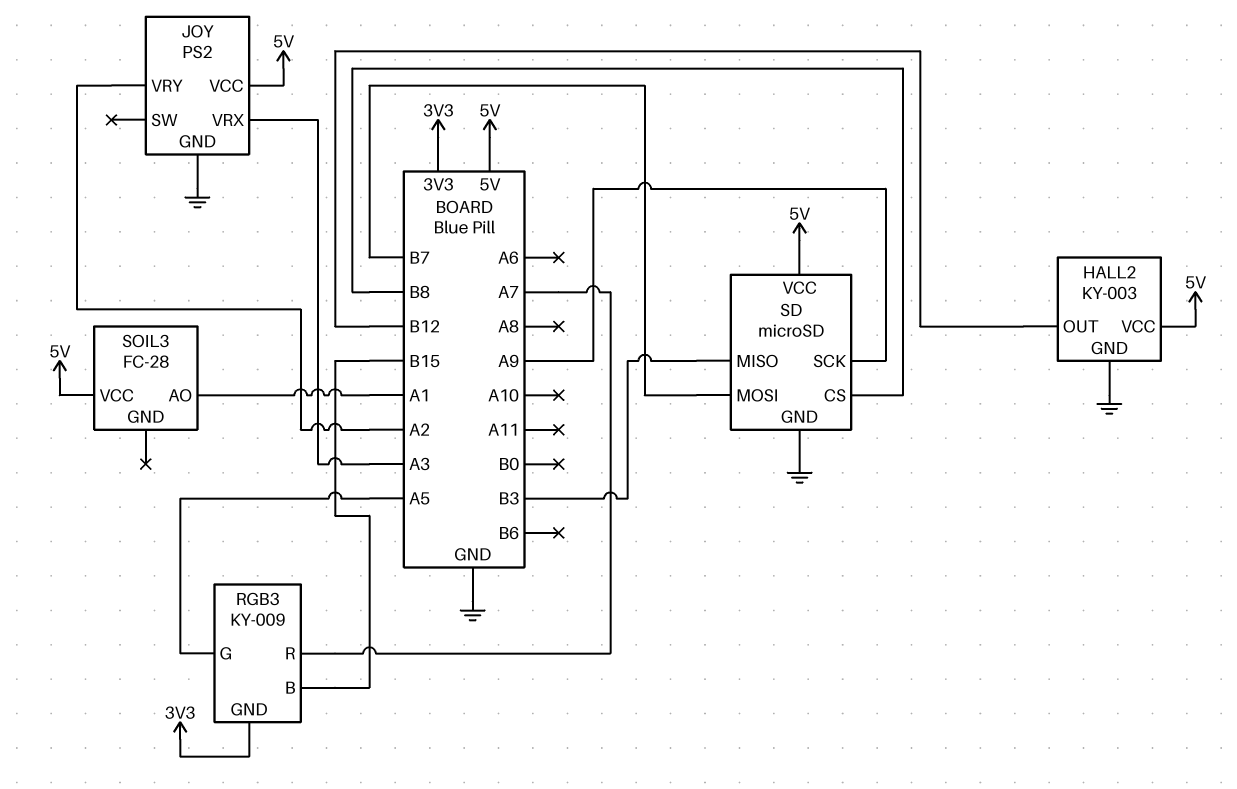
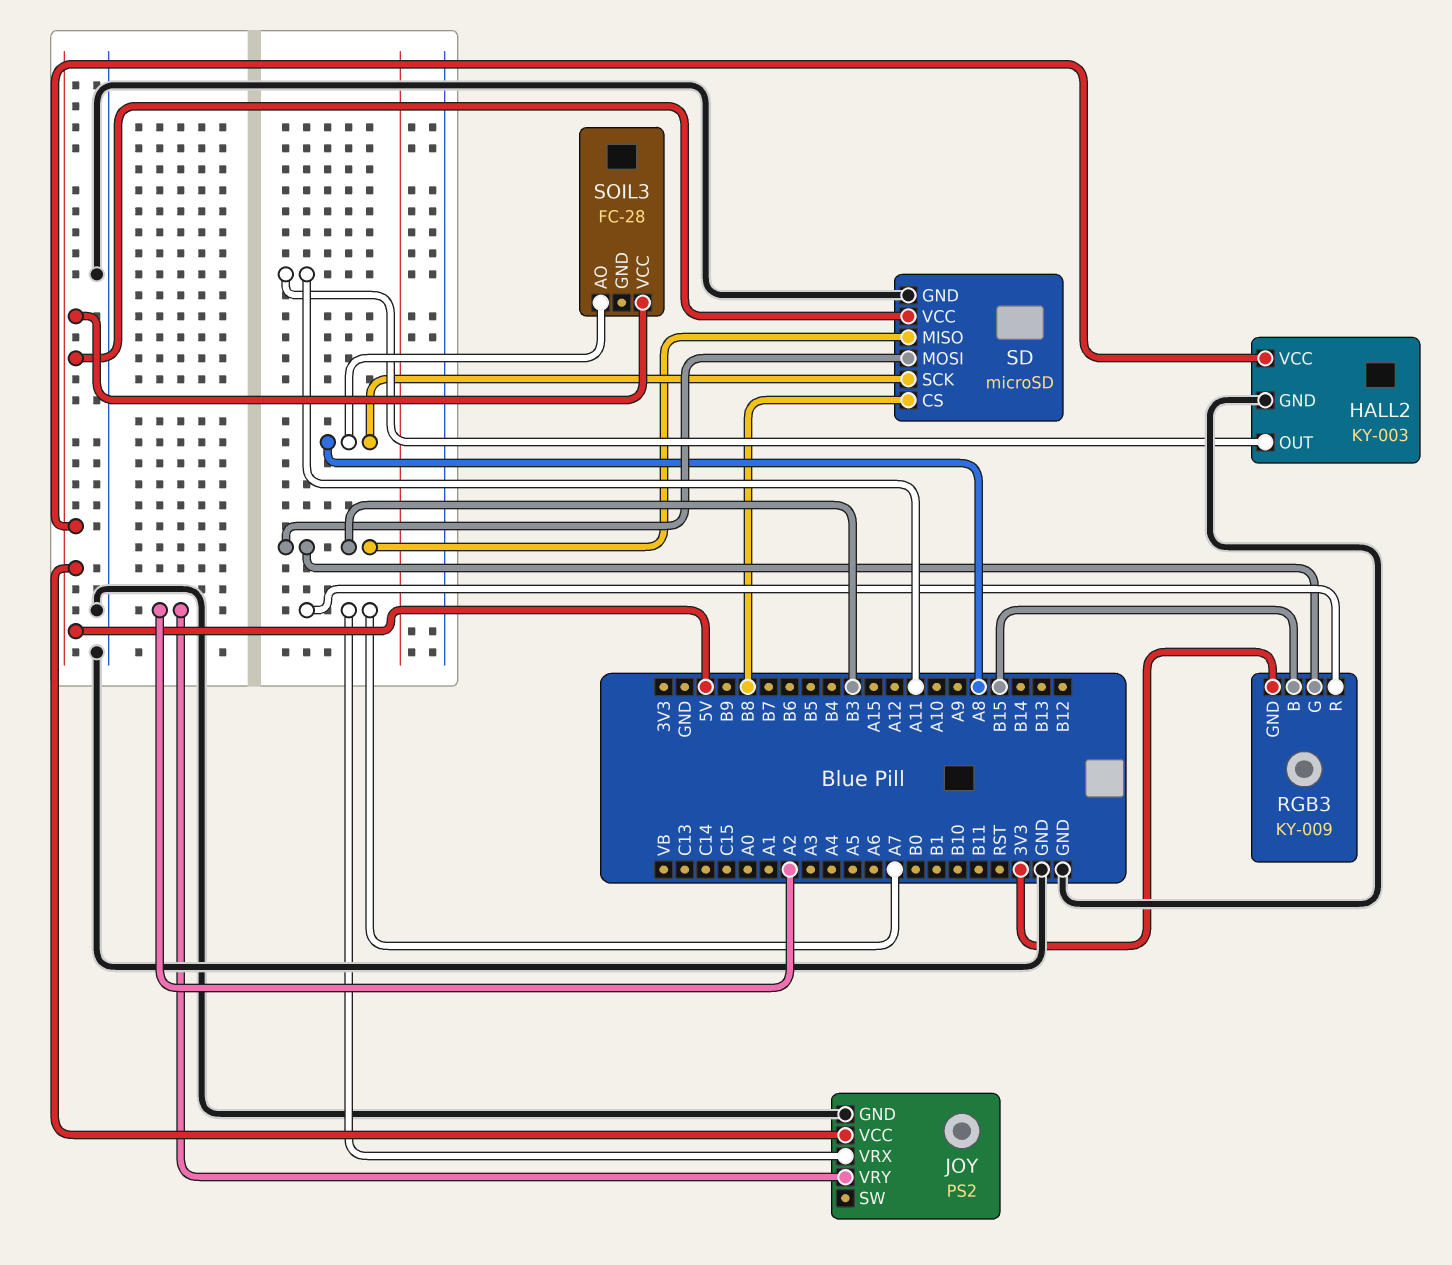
HALL2 pin OUT: B12 -> A11
JOY pin VRX: A3 -> A7
RGB3 pin G: A5 -> B3
SD pin MOSI: B7 -> B3
SD pin SCK: A9 -> A8
SOIL3 pin AO: A1 -> A8

